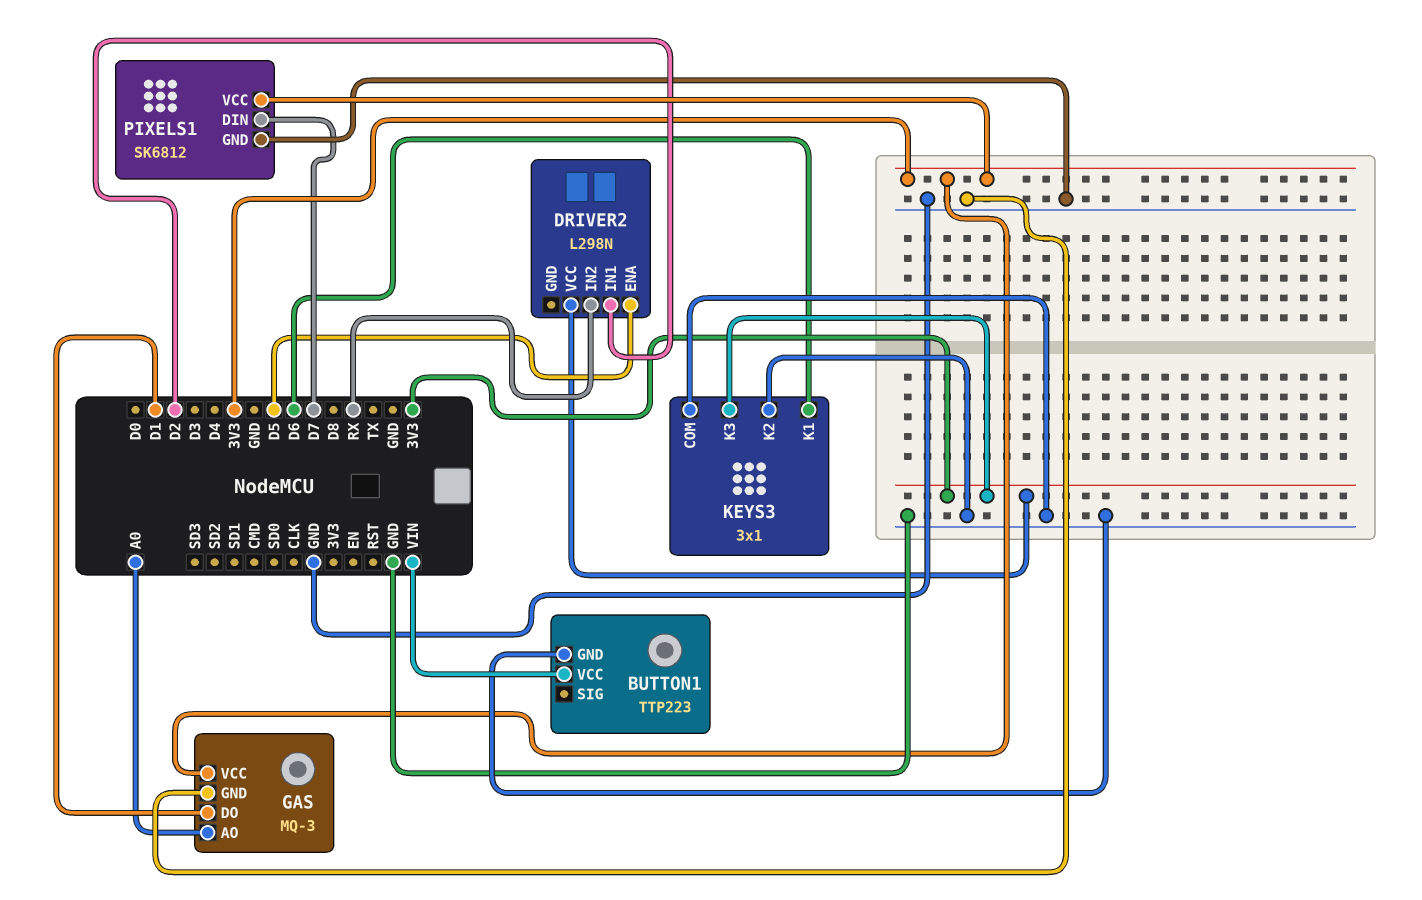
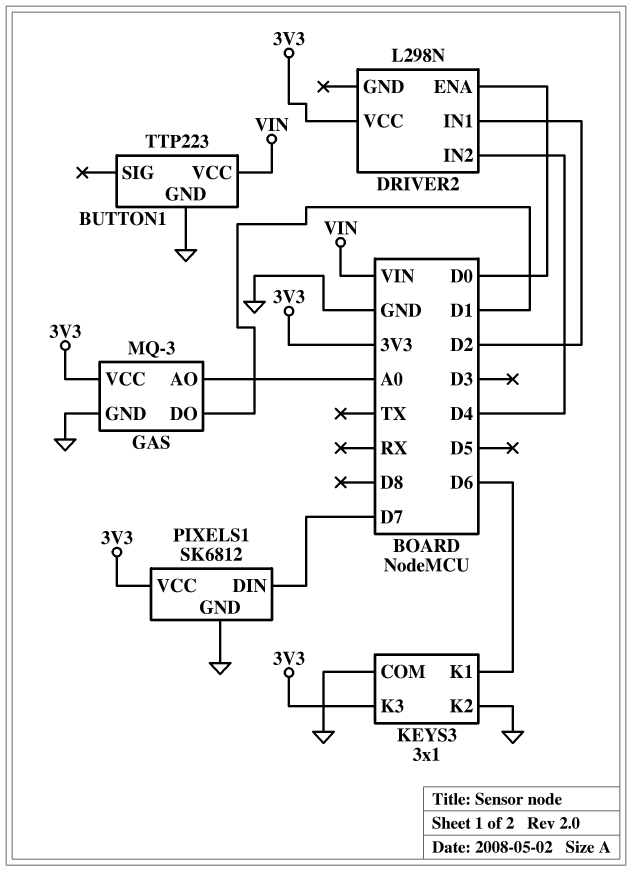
DRIVER2 pin ENA: D5 -> D0
DRIVER2 pin IN2: RX -> D4

